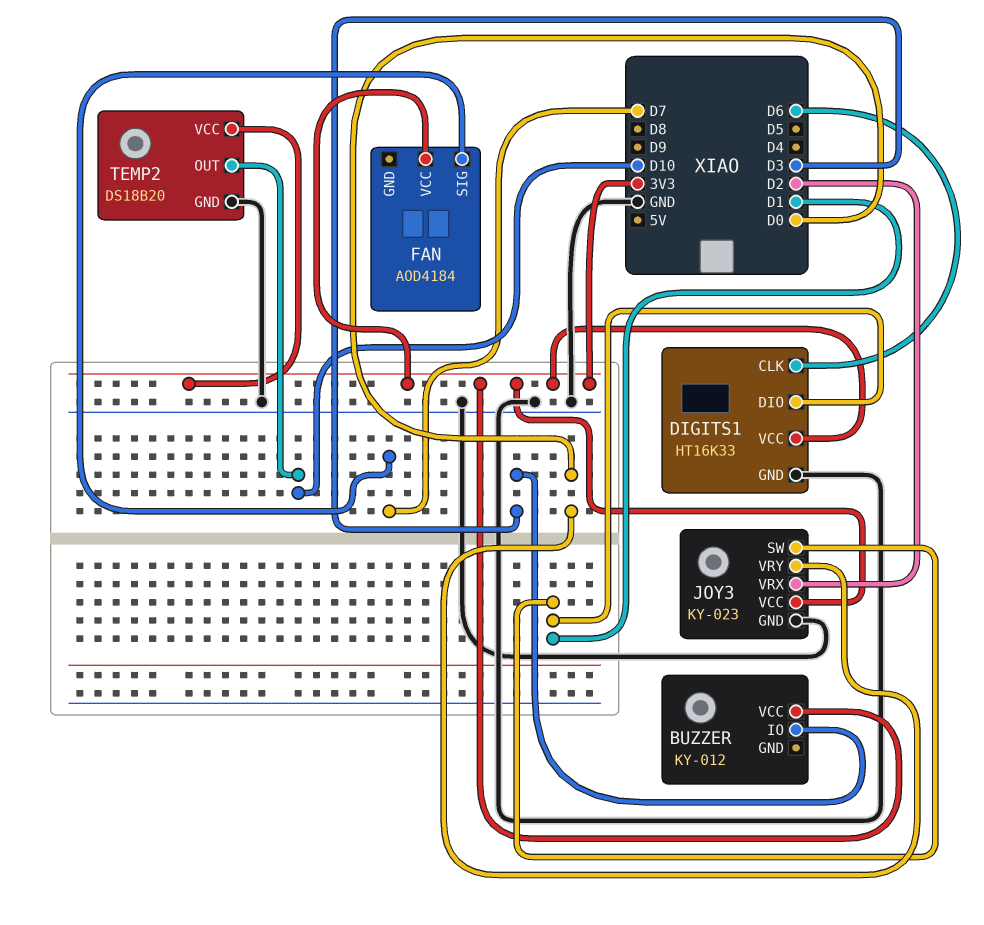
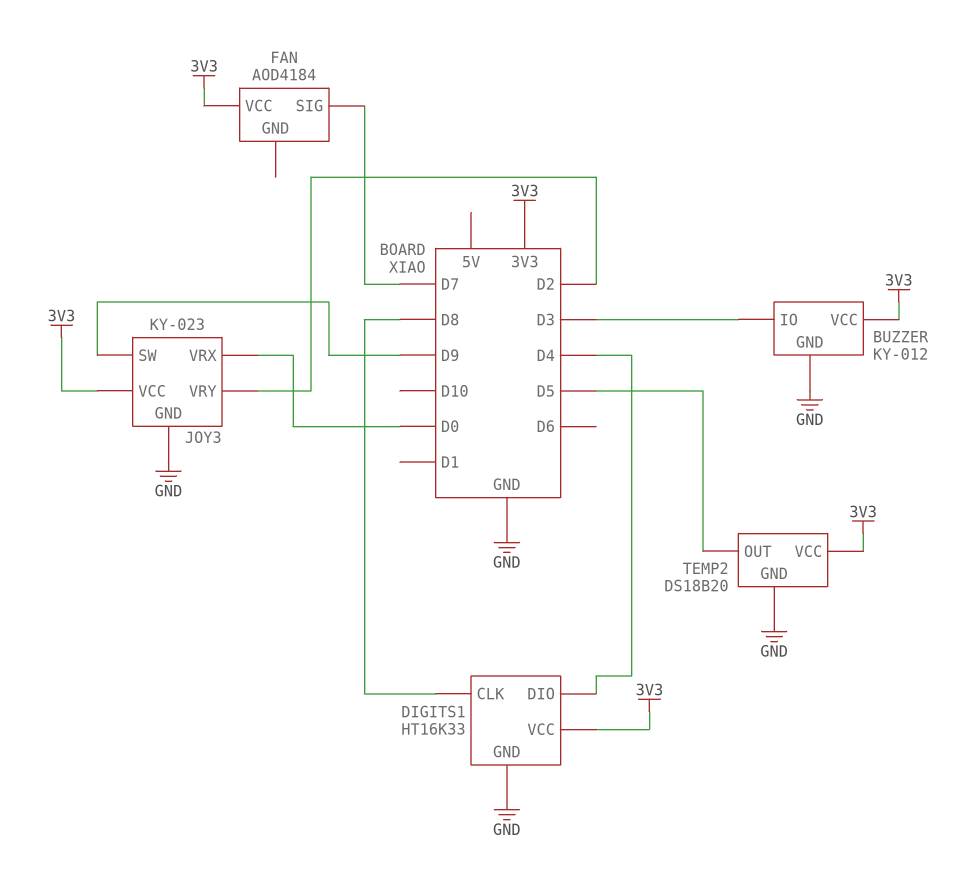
BUZZER pin GND: none -> GND
DIGITS1 pin CLK: D6 -> D8
DIGITS1 pin DIO: D1 -> D4
JOY3 pin SW: D1 -> D9
JOY3 pin VRX: D2 -> D0
JOY3 pin VRY: D0 -> D2
TEMP2 pin OUT: D10 -> D5

